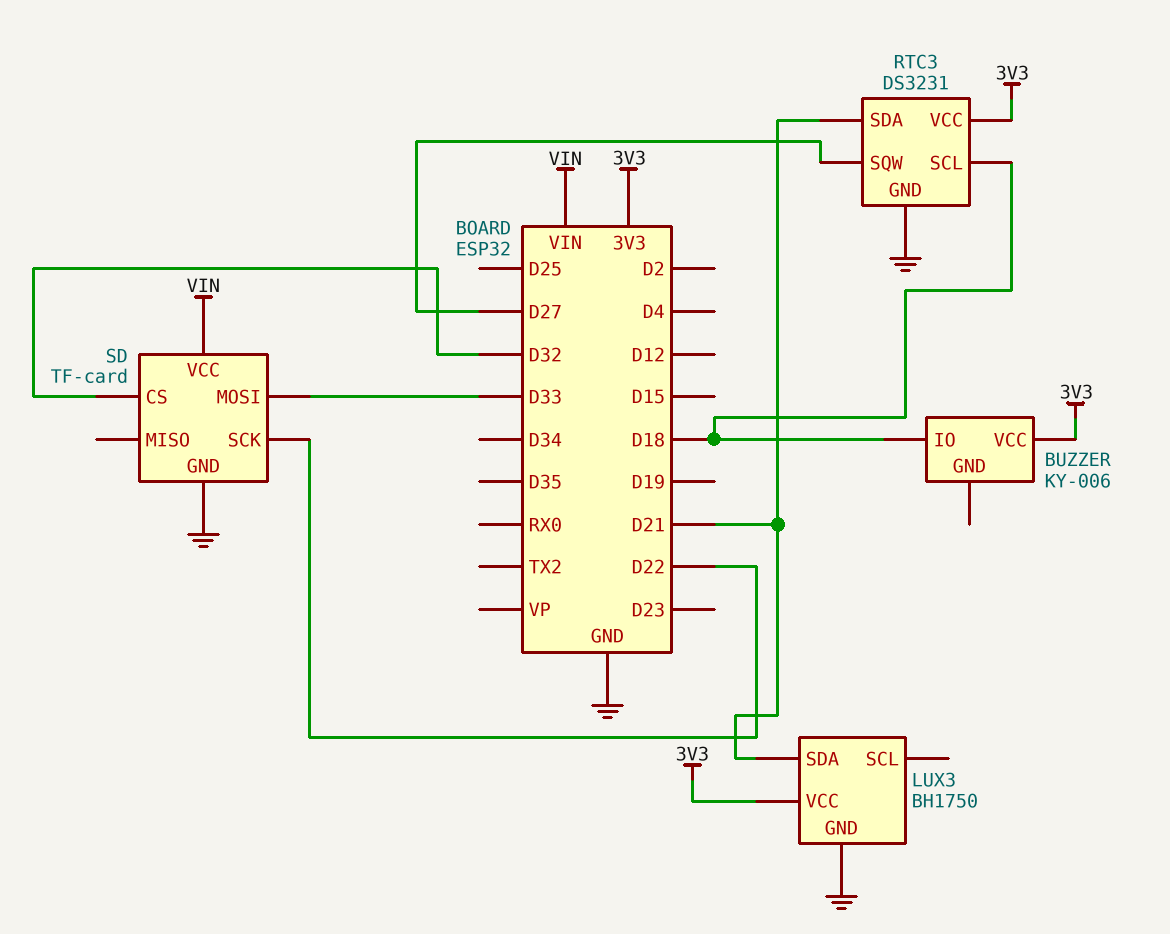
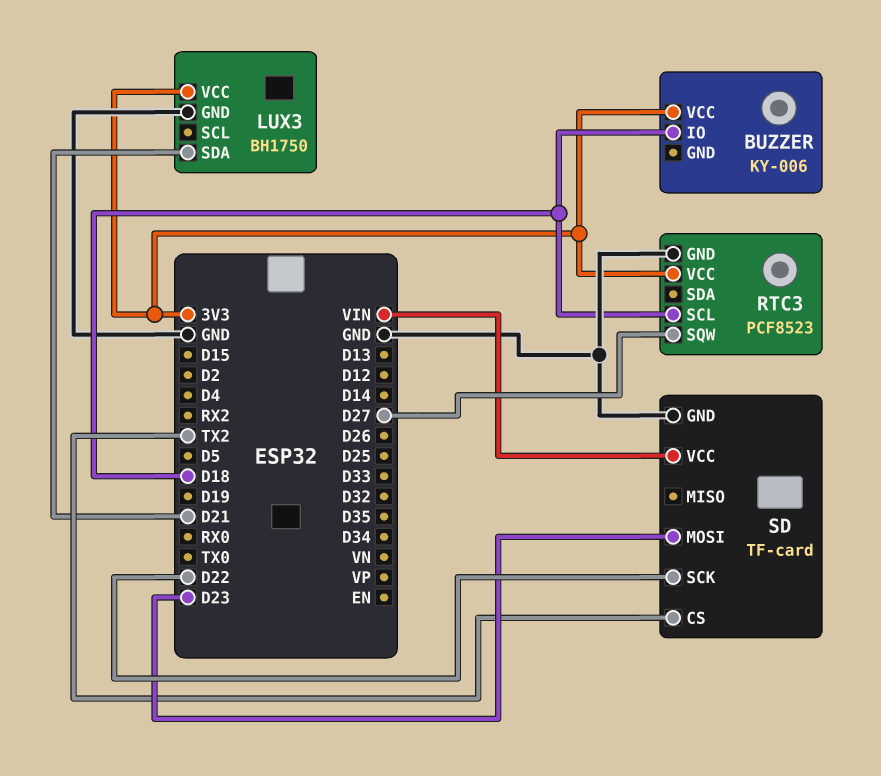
RTC3: DS3231 -> PCF8523
RTC3 pin SDA: D21 -> none
SD pin CS: D32 -> TX2
SD pin MOSI: D33 -> D23

